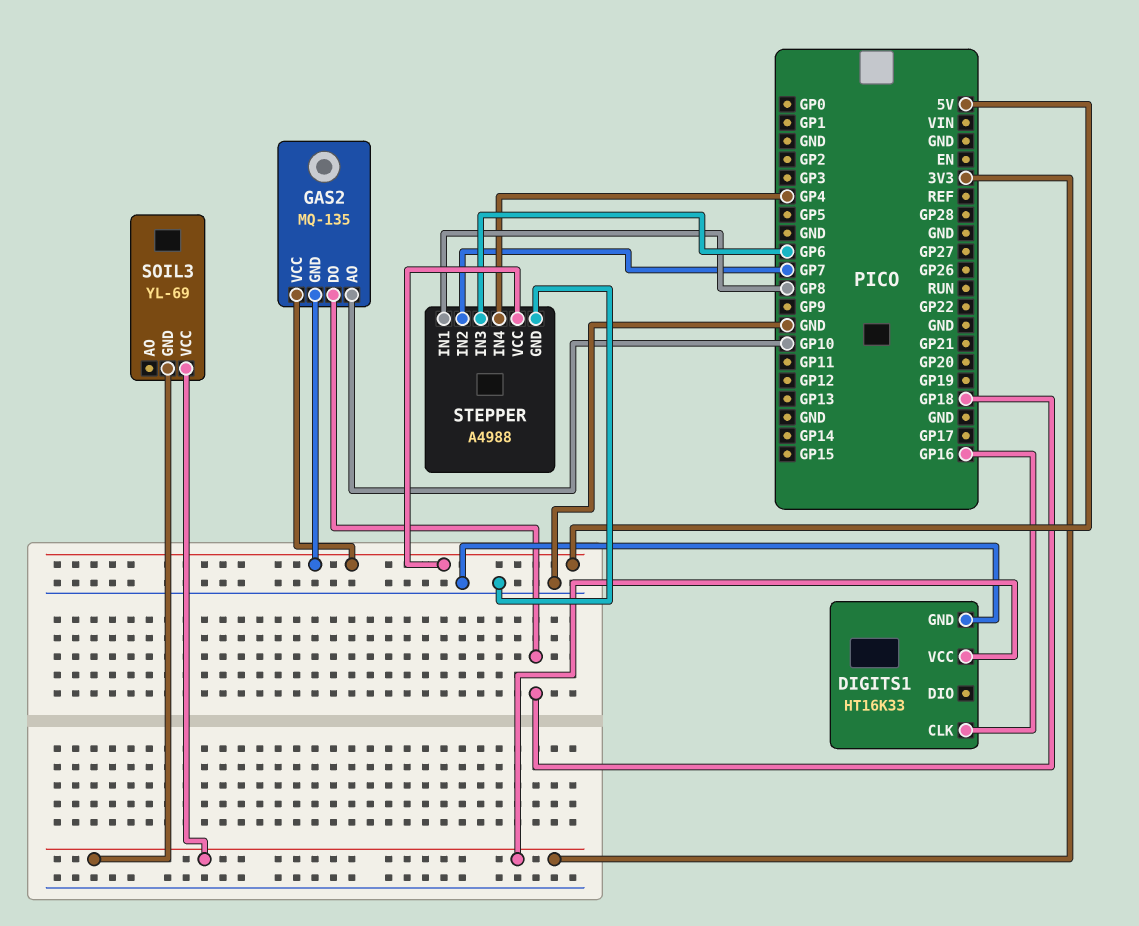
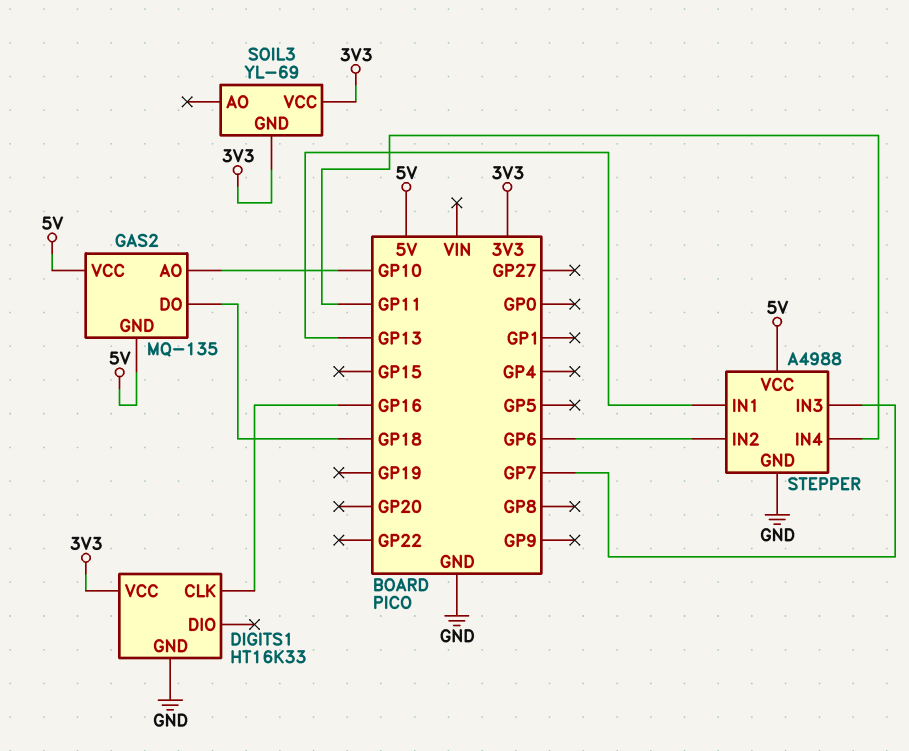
STEPPER pin IN1: GP8 -> GP13
STEPPER pin IN2: GP7 -> GP6
STEPPER pin IN3: GP6 -> GP7
STEPPER pin IN4: GP4 -> GP11

